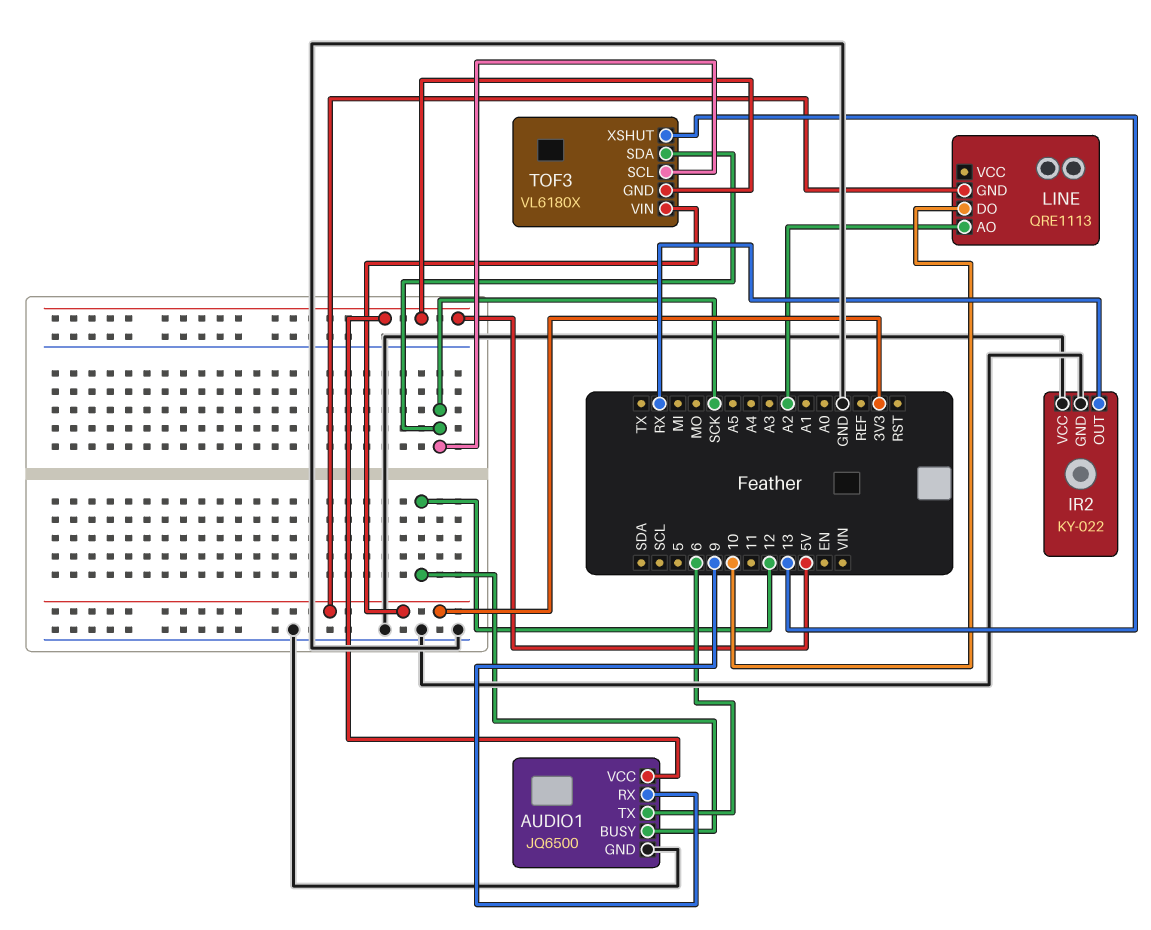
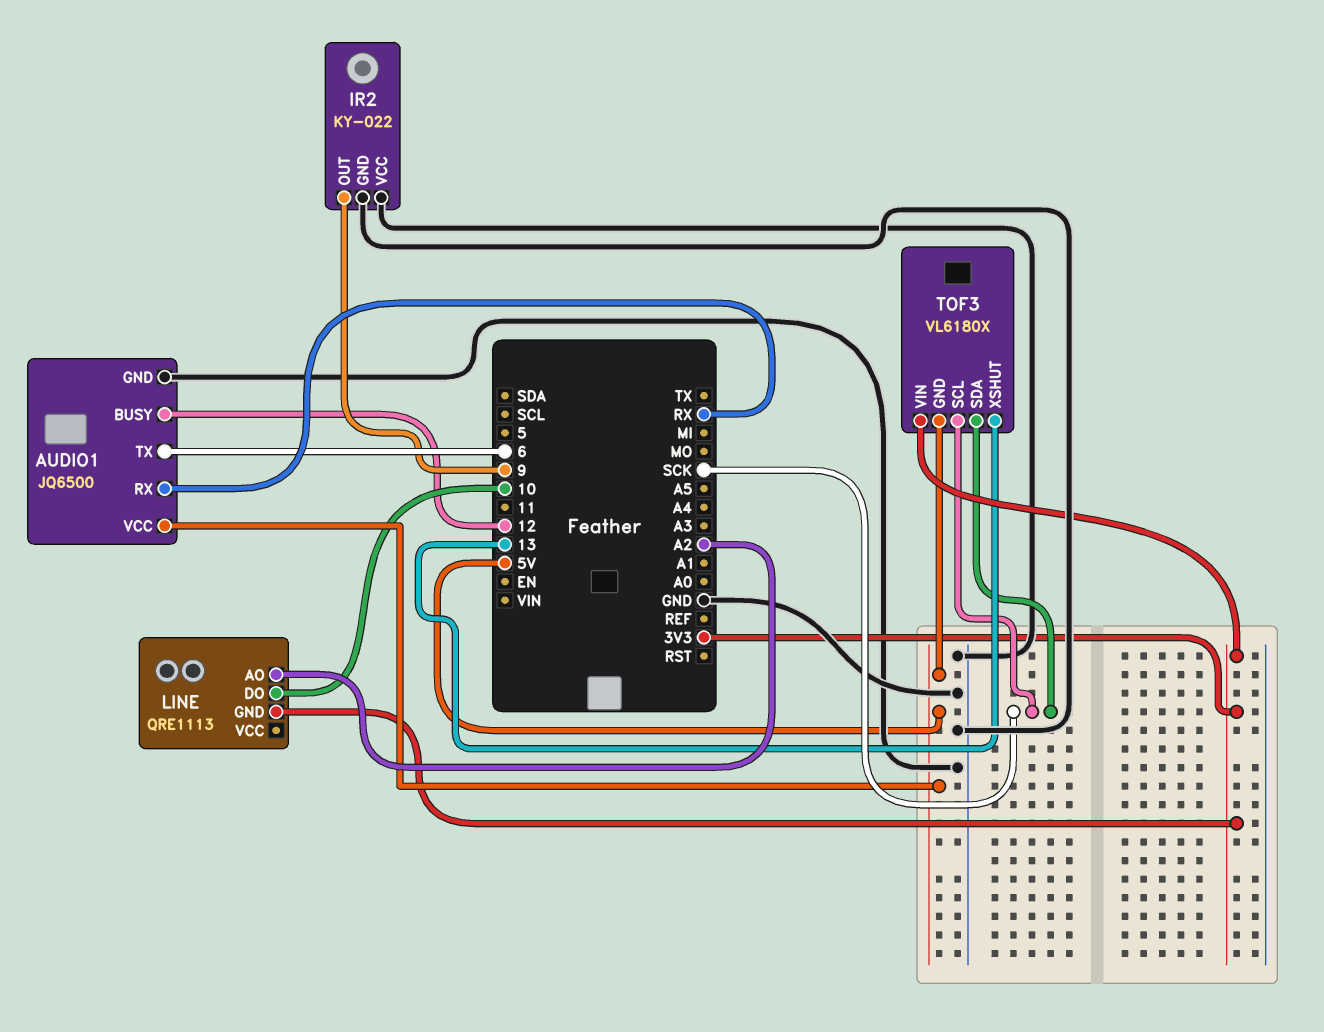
AUDIO1 pin RX: 9 -> RX
IR2 pin OUT: RX -> 9

